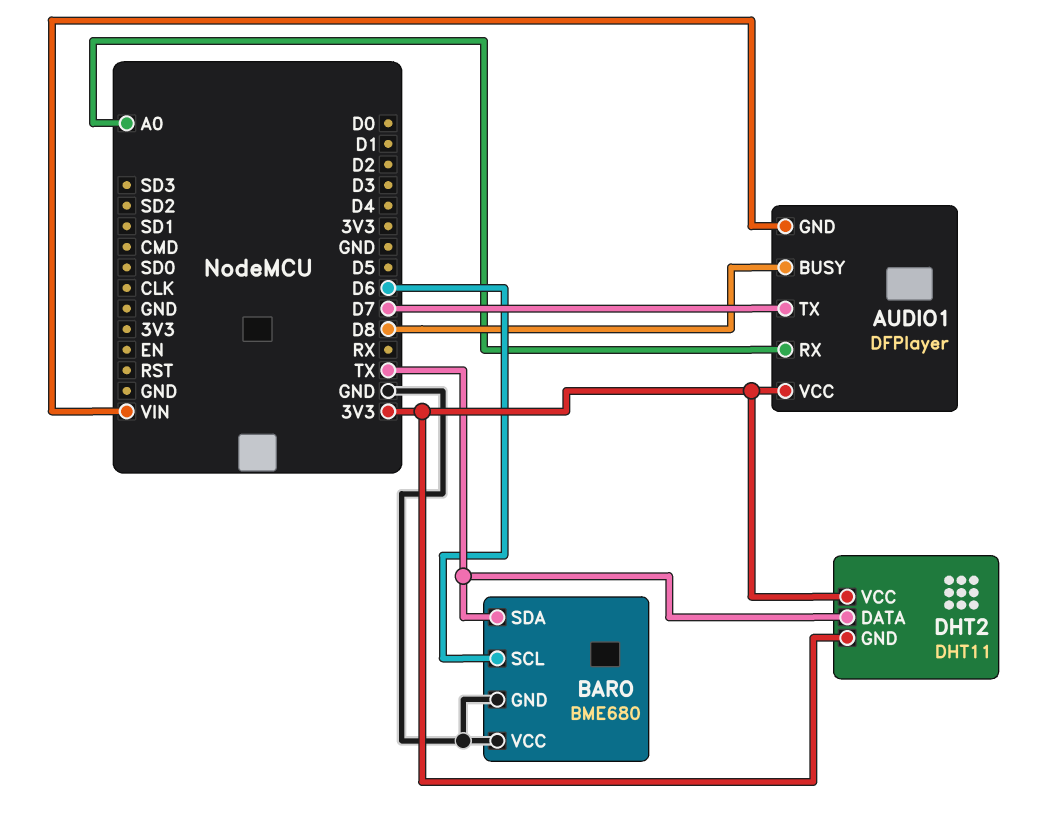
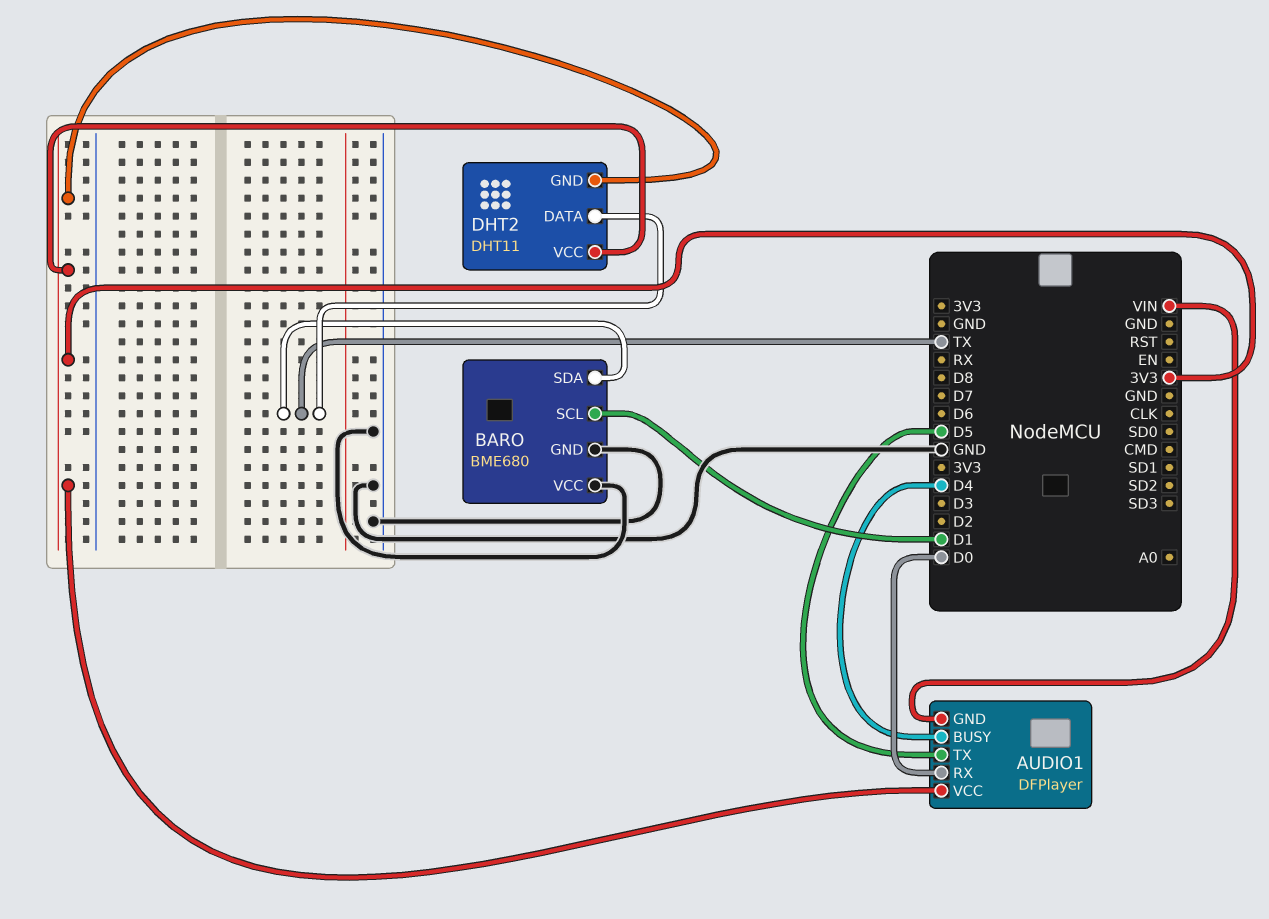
AUDIO1 pin BUSY: D8 -> D4
AUDIO1 pin RX: A0 -> D0
AUDIO1 pin TX: D7 -> D5
BARO pin SCL: D6 -> D1

